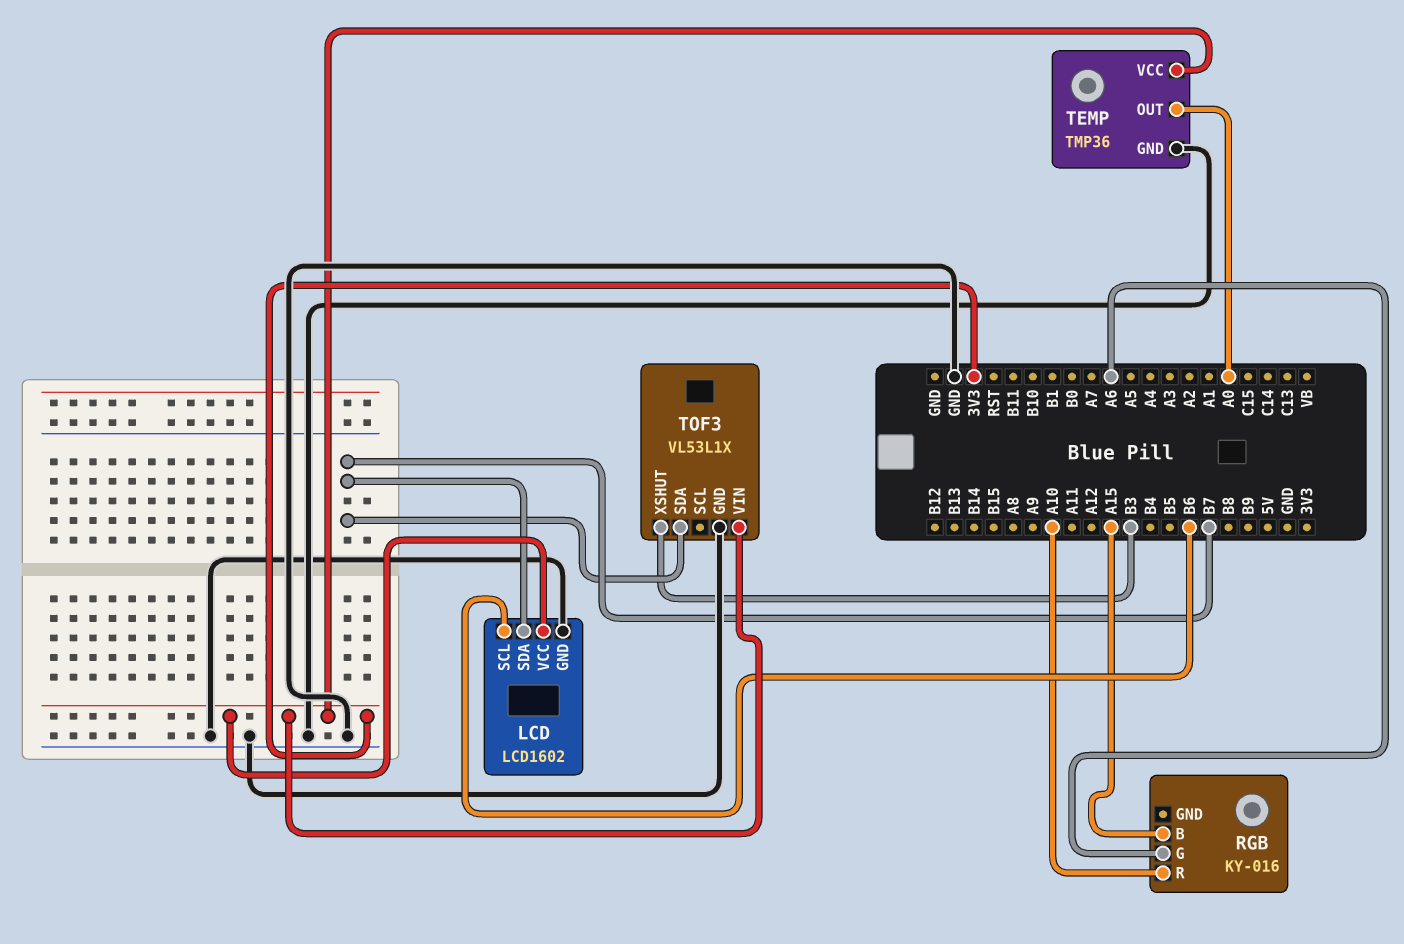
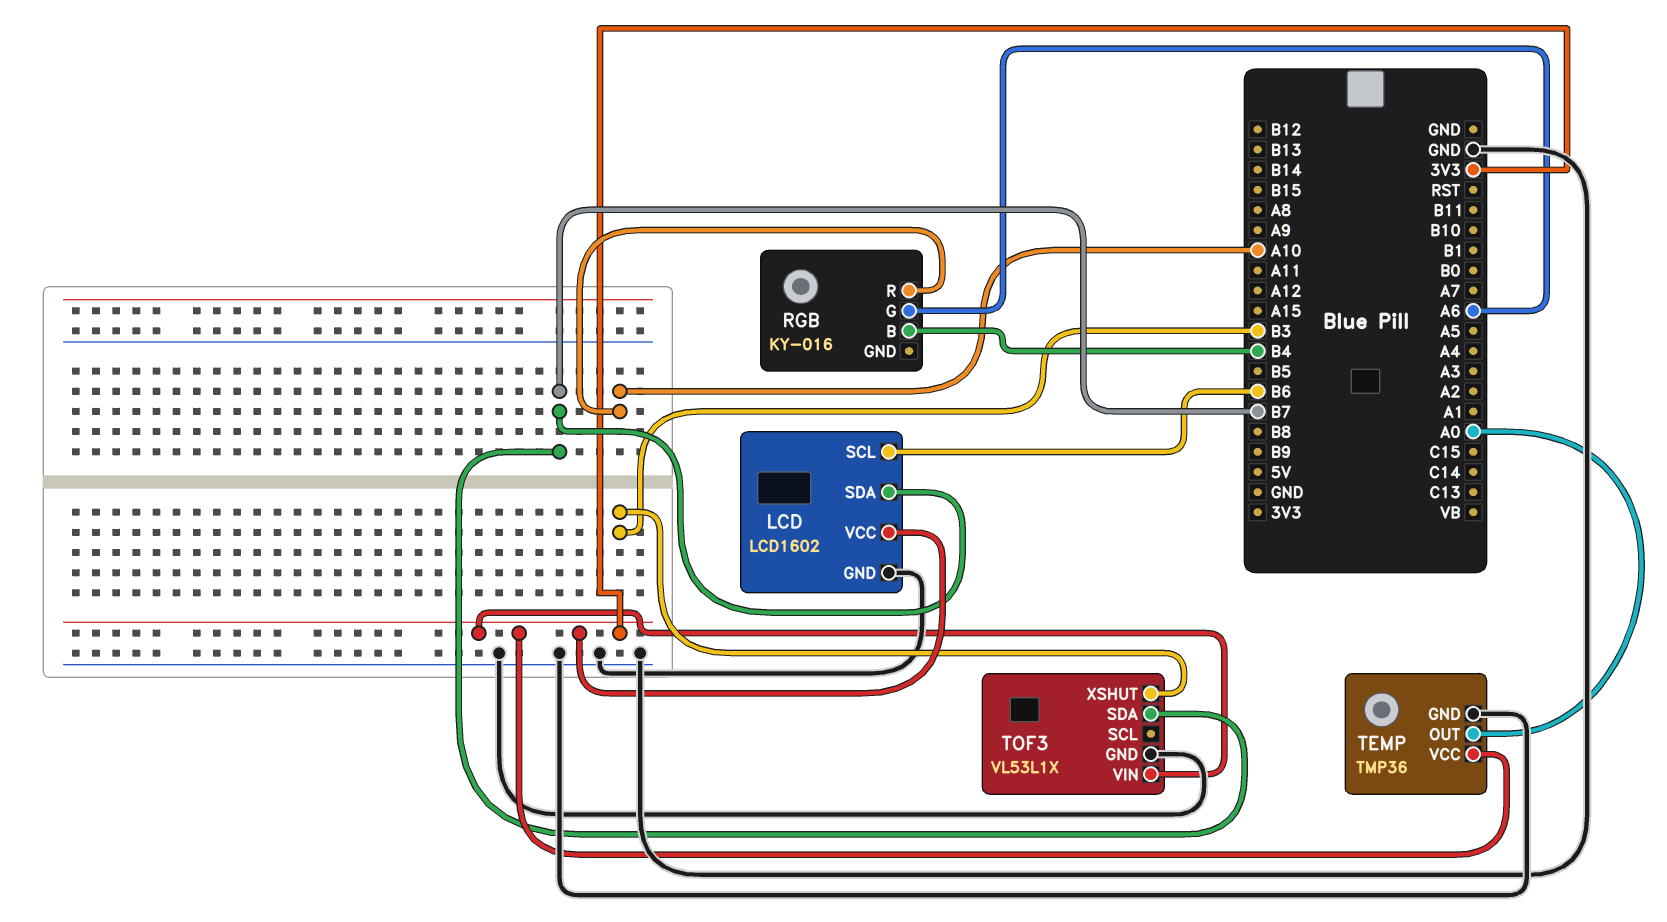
RGB pin B: A15 -> B4

